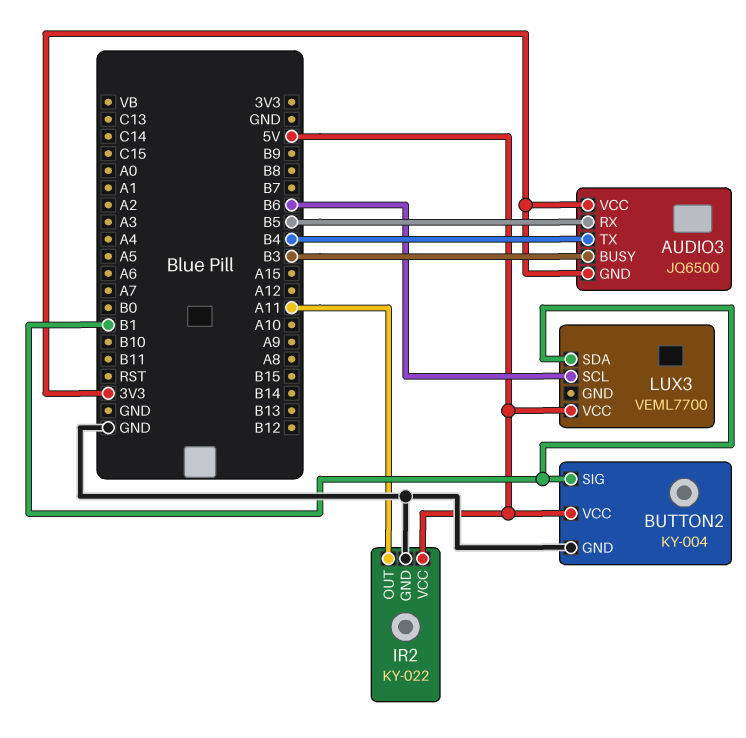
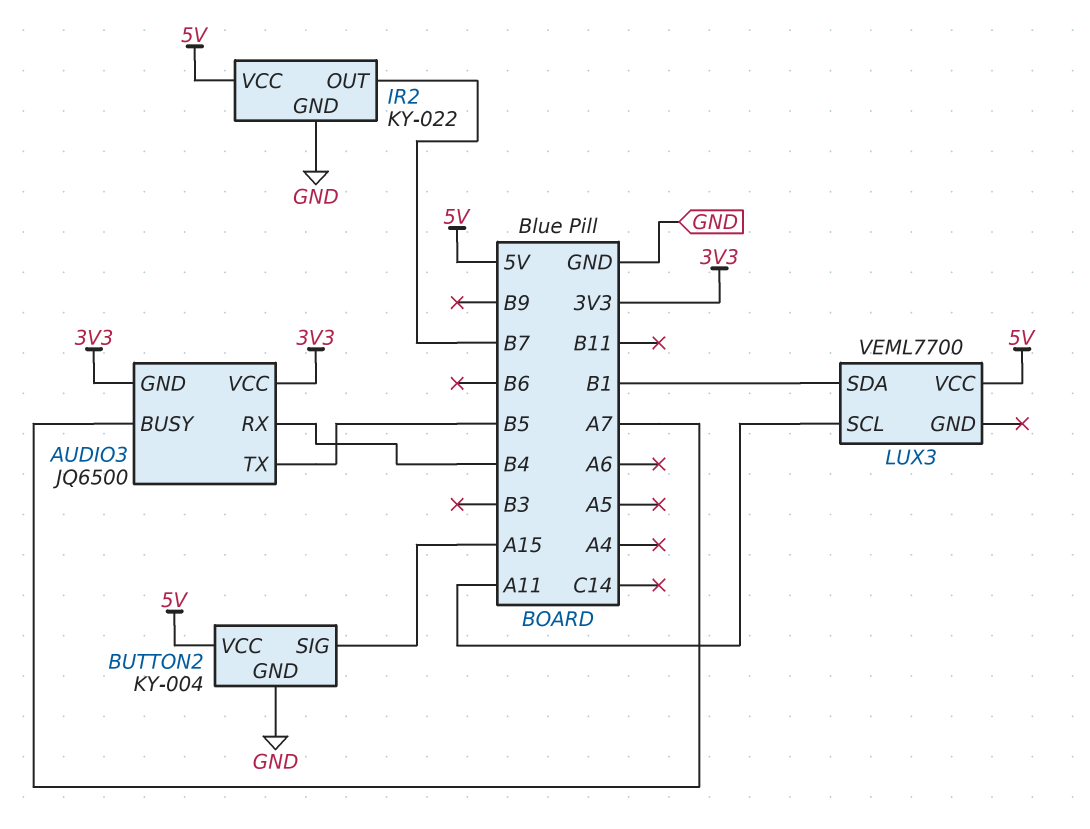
AUDIO3 pin BUSY: B3 -> A7
AUDIO3 pin RX: B5 -> B4
AUDIO3 pin TX: B4 -> B5
BUTTON2 pin SIG: B1 -> A15
IR2 pin OUT: A11 -> B7
LUX3 pin SCL: B6 -> A11

